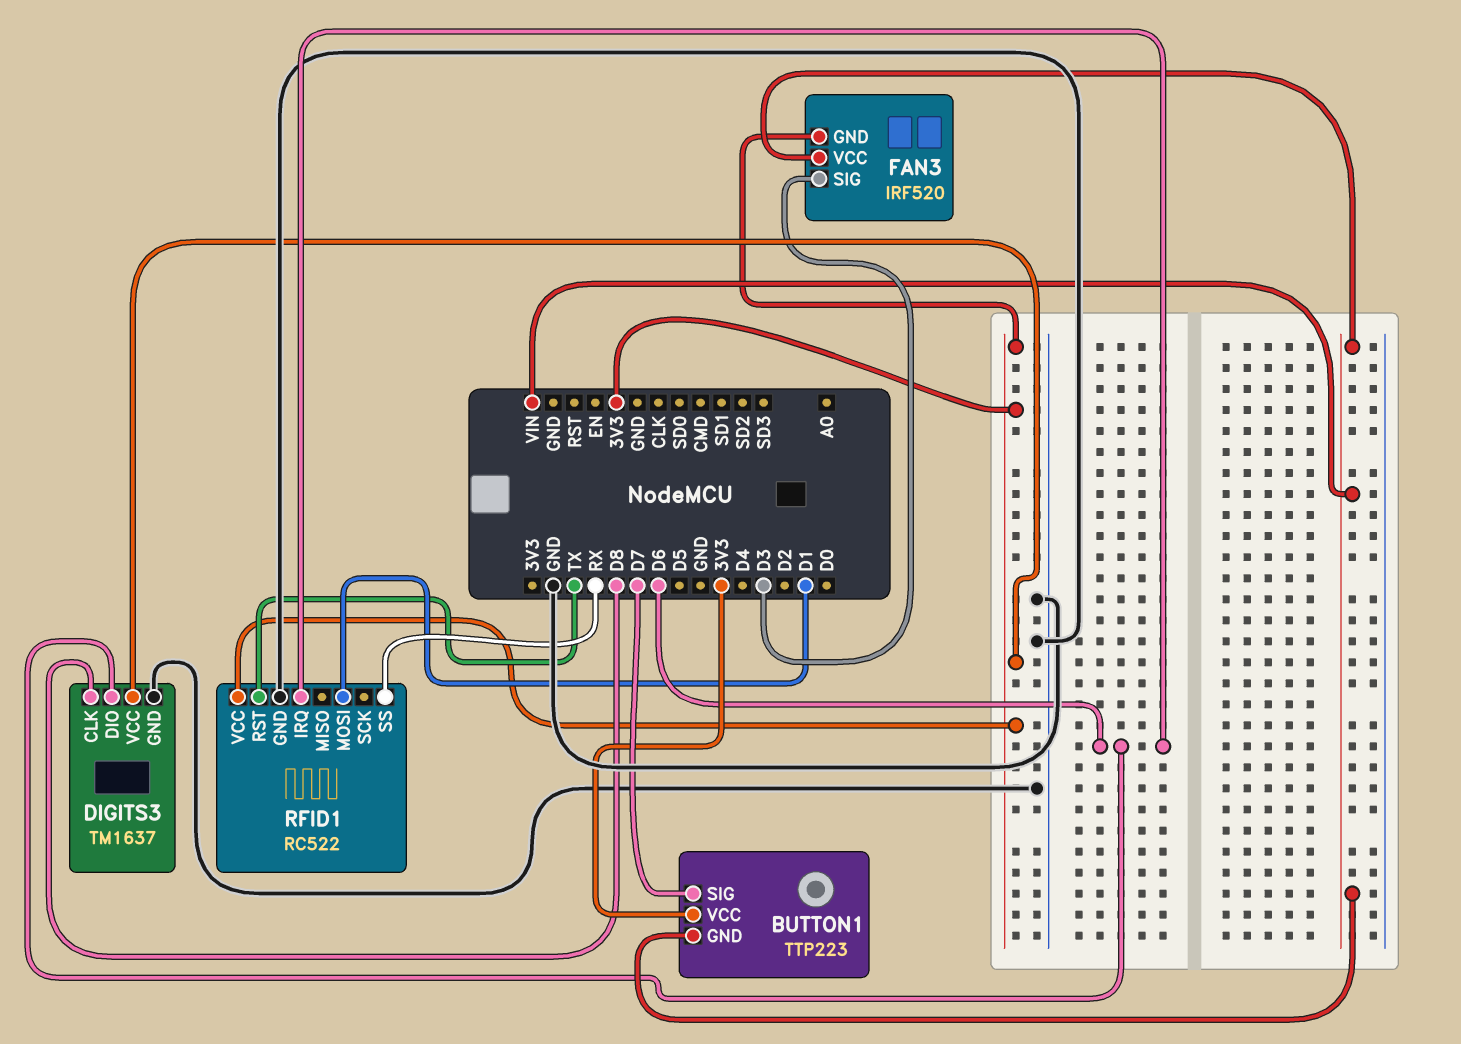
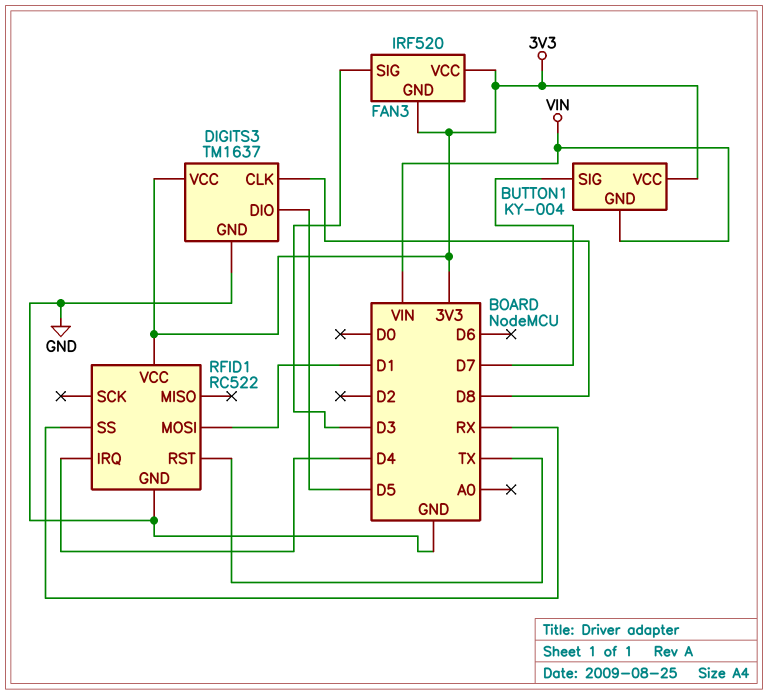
BUTTON1: TTP223 -> KY-004
DIGITS3 pin DIO: D6 -> D5
FAN3 pin VCC: VIN -> 3V3
RFID1 pin IRQ: D6 -> D4

